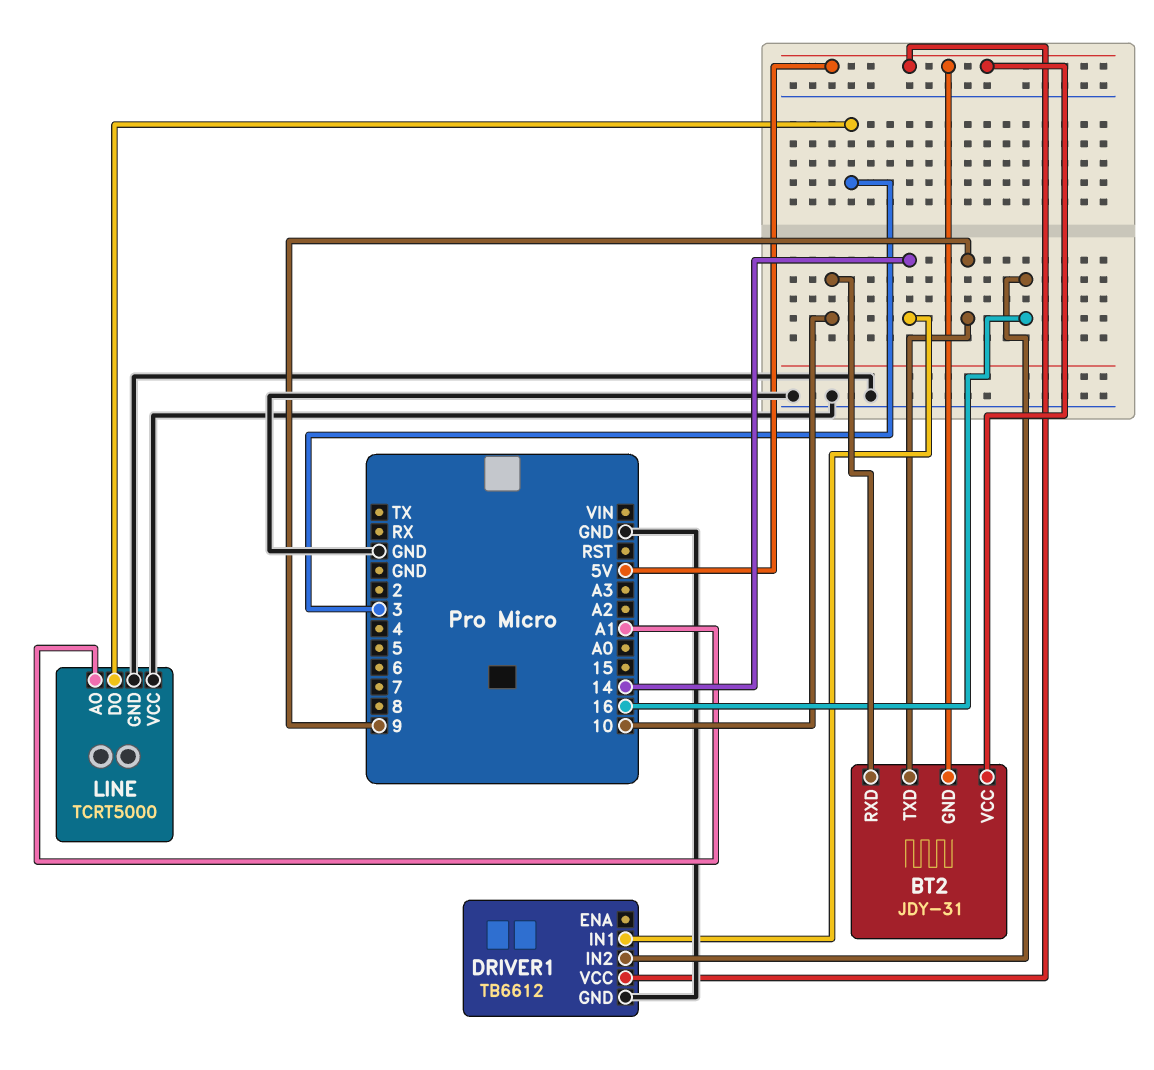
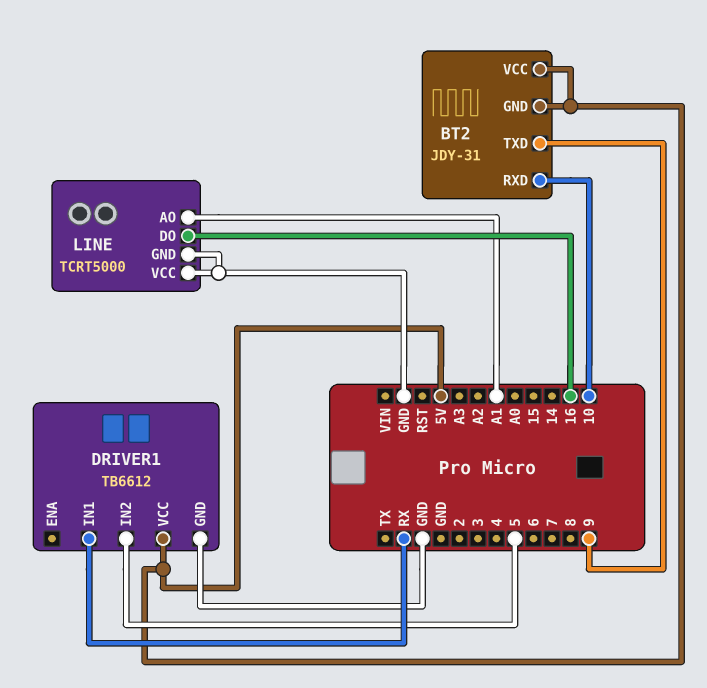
DRIVER1 pin IN1: 14 -> RX
DRIVER1 pin IN2: 16 -> 5
LINE pin DO: 3 -> 16

